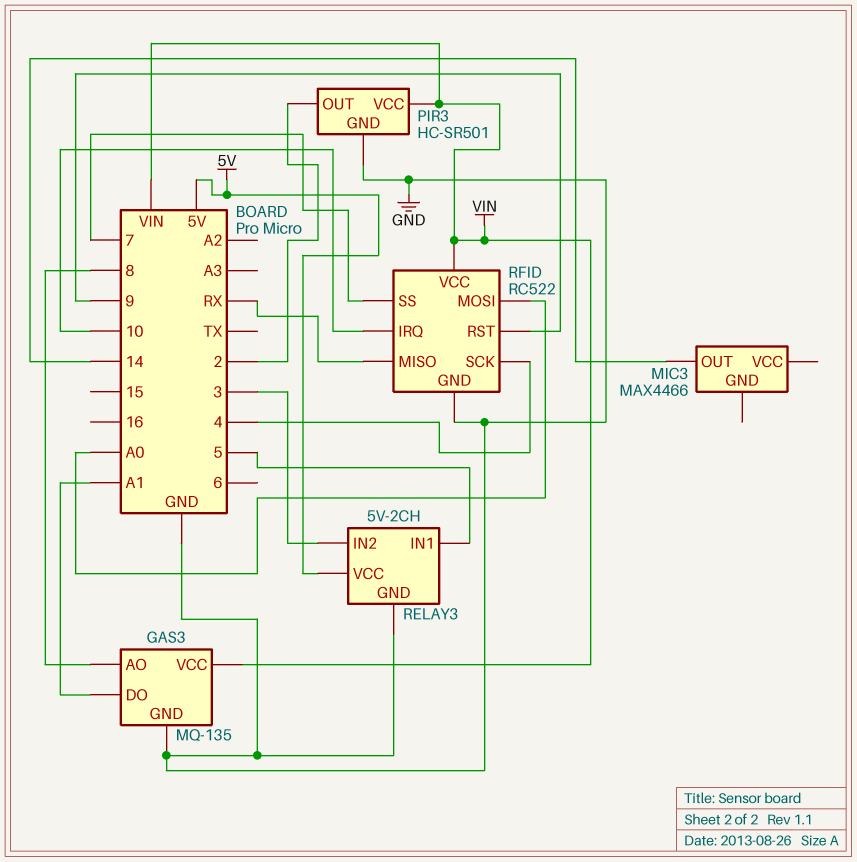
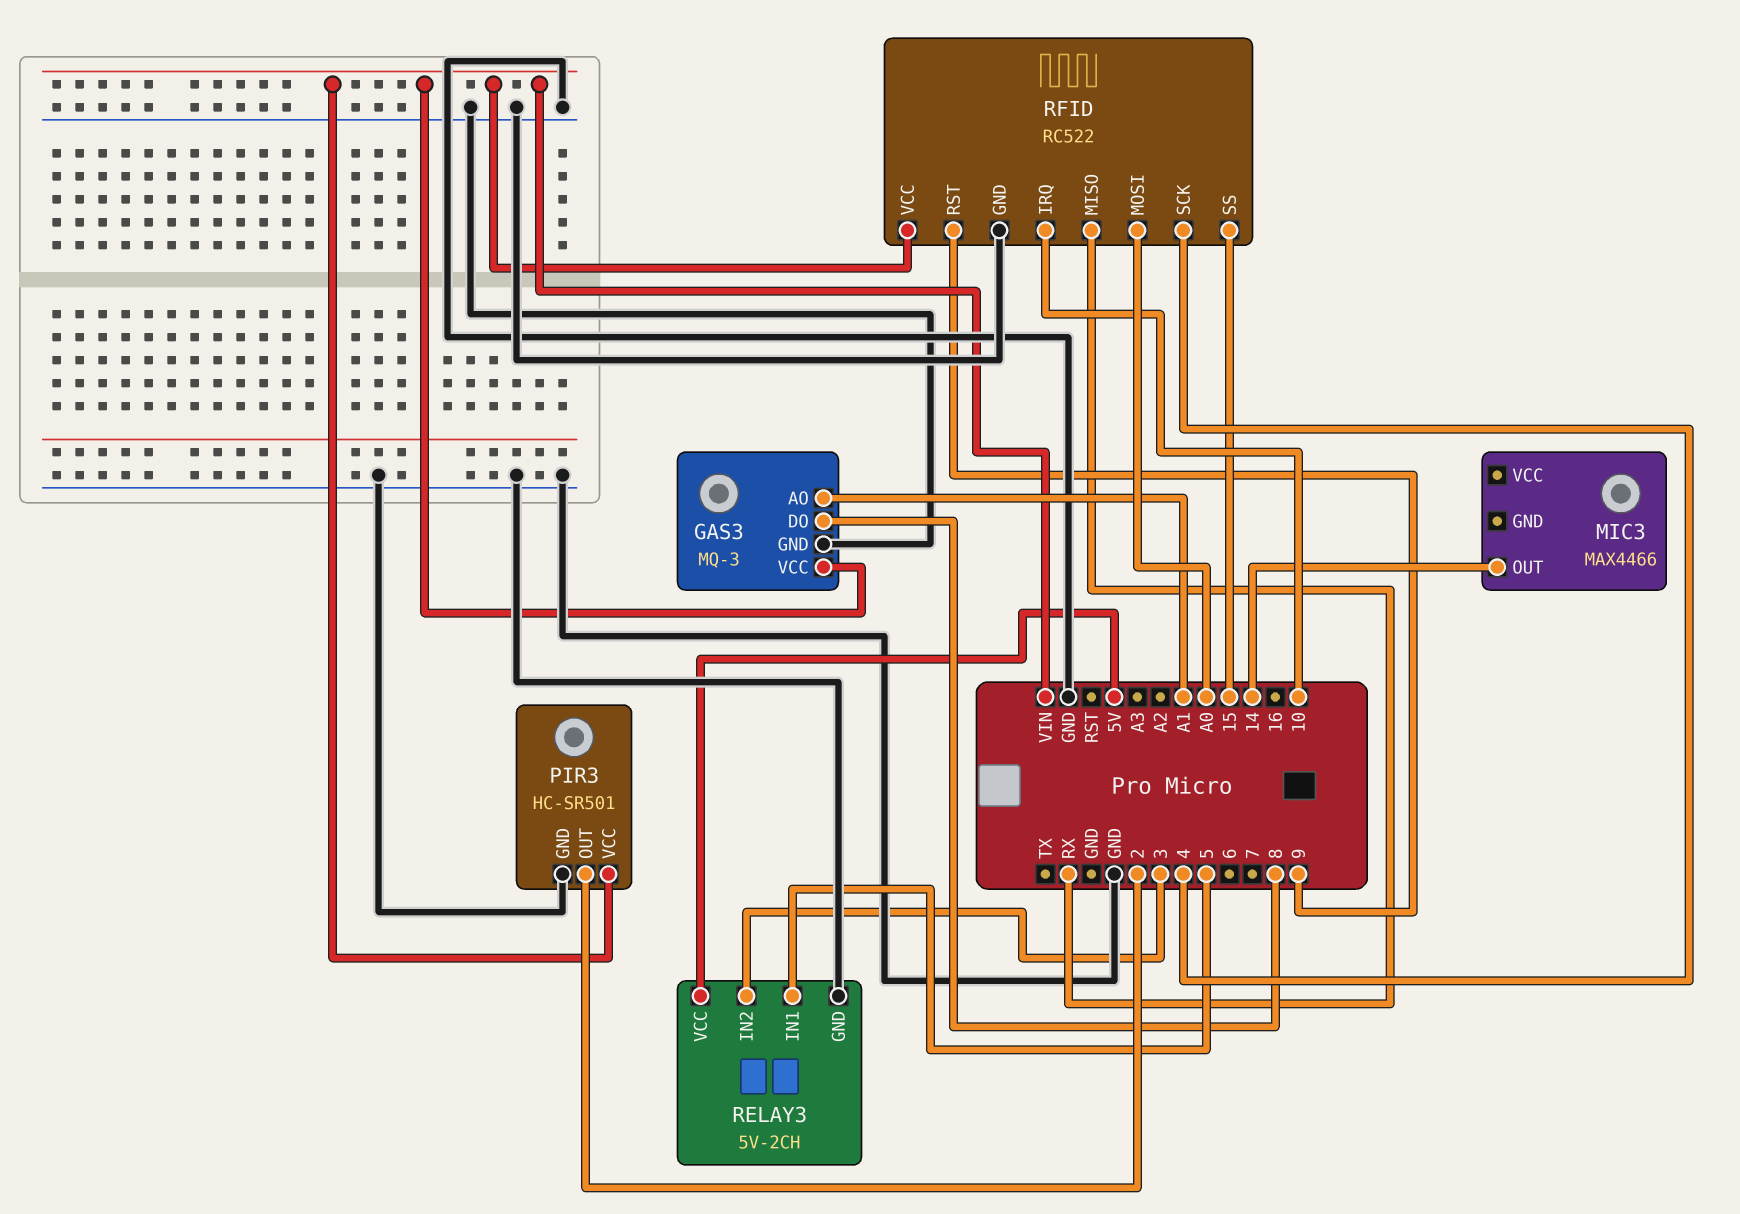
GAS3: MQ-135 -> MQ-3
GAS3 pin AO: 8 -> A1
GAS3 pin DO: A1 -> 8
RFID pin SS: 7 -> 15

